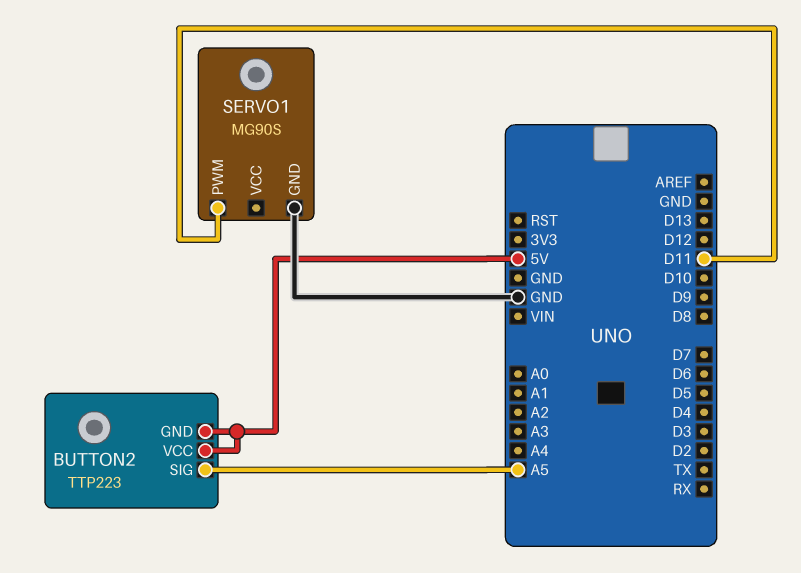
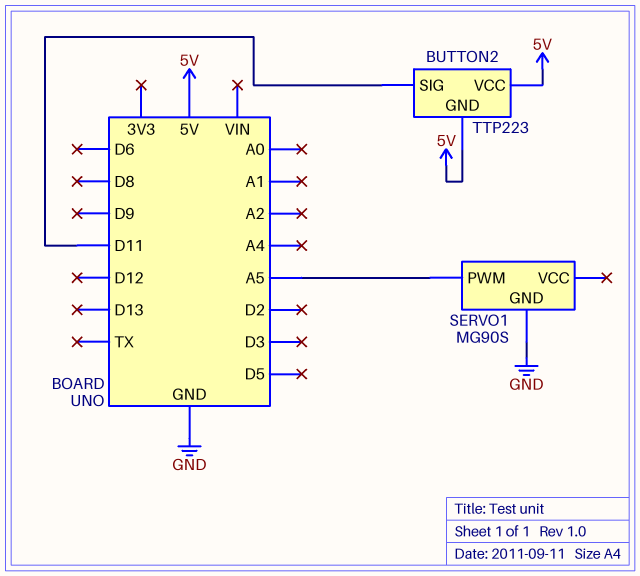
BUTTON2 pin SIG: A5 -> D11
SERVO1 pin PWM: D11 -> A5

